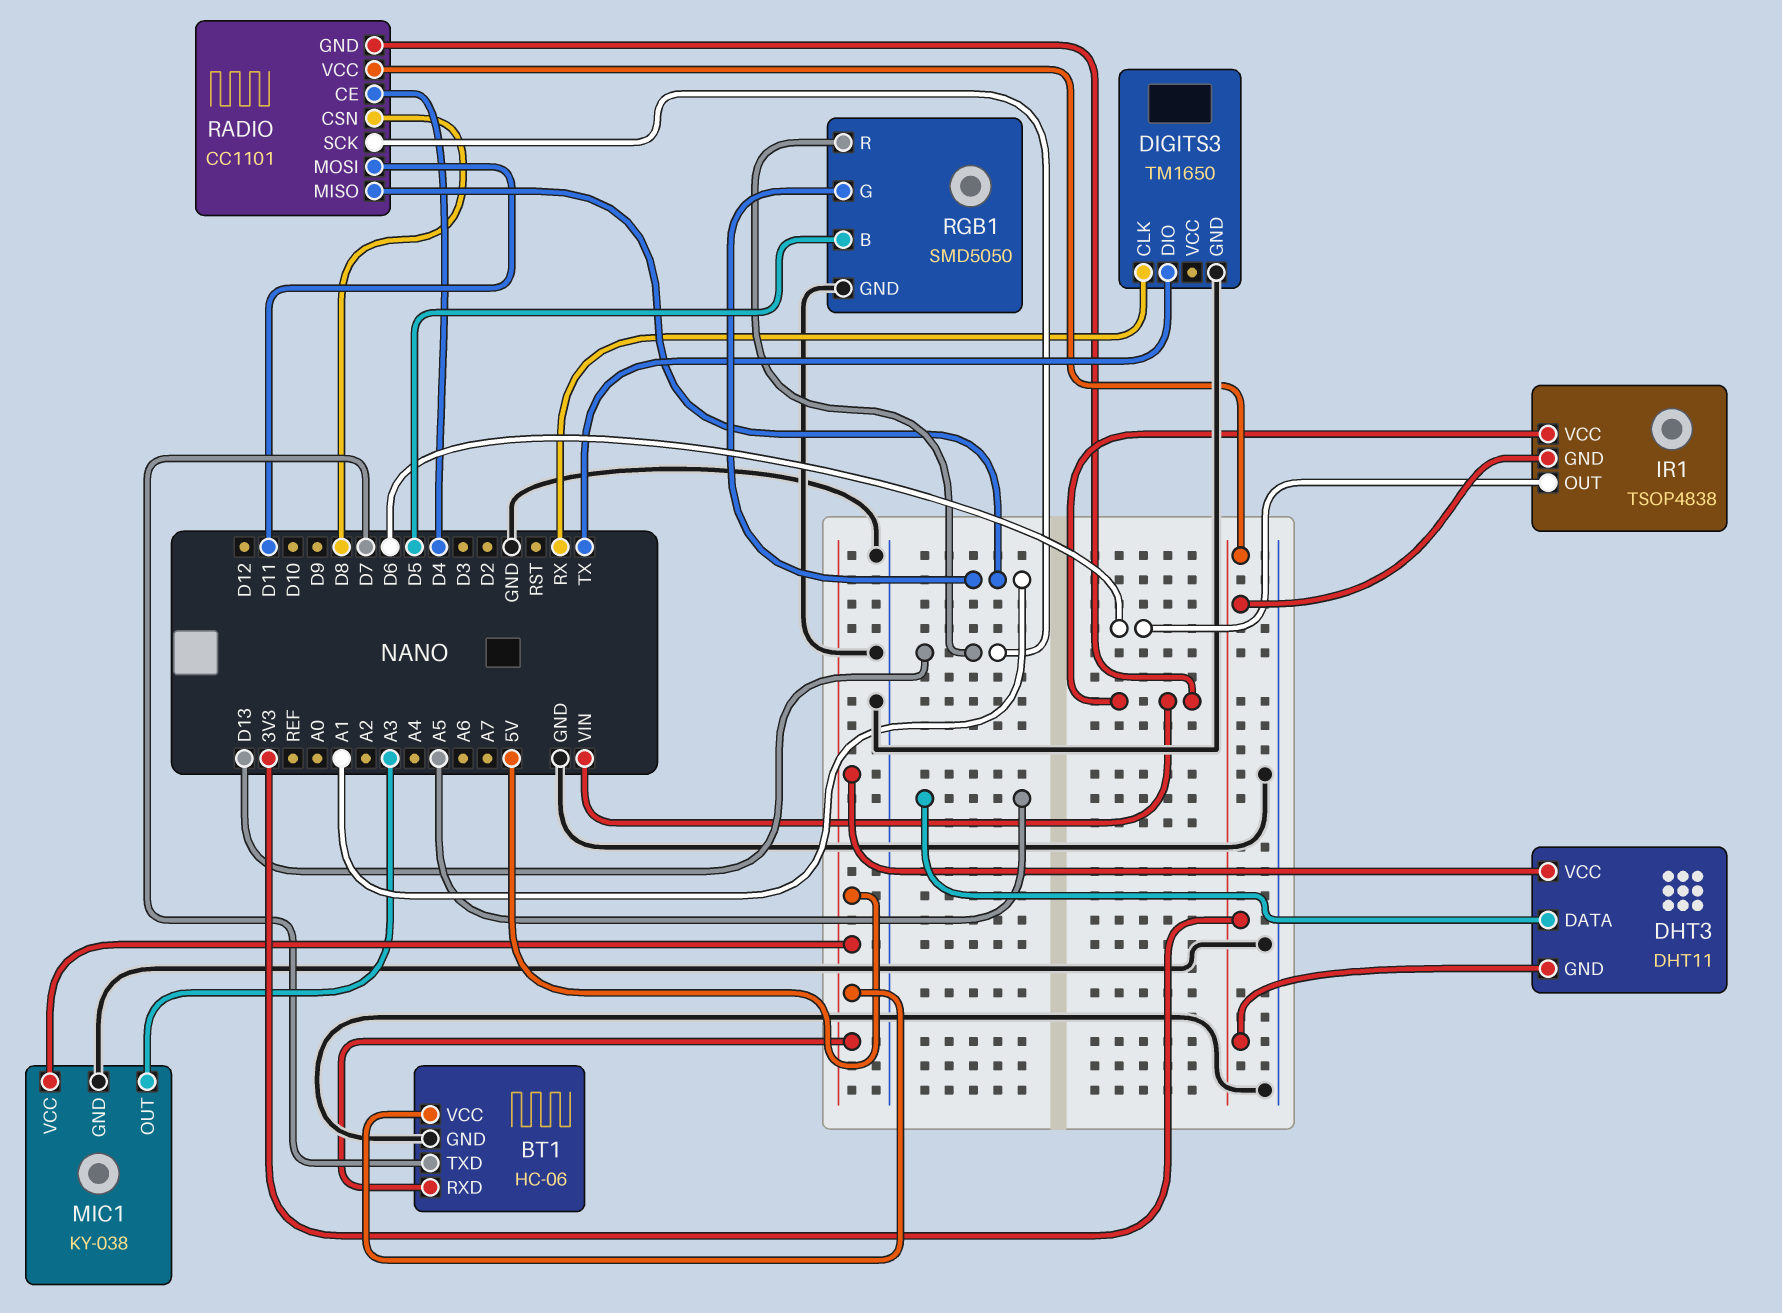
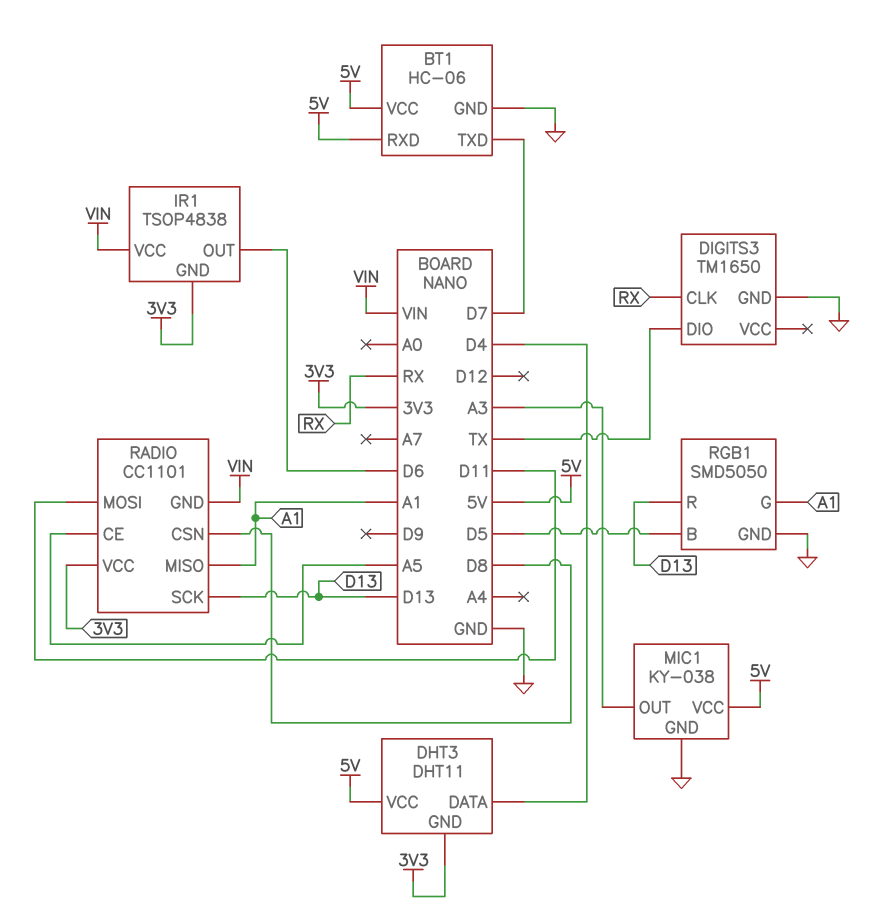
DHT3 pin DATA: A5 -> D4
RADIO pin CE: D4 -> A5

